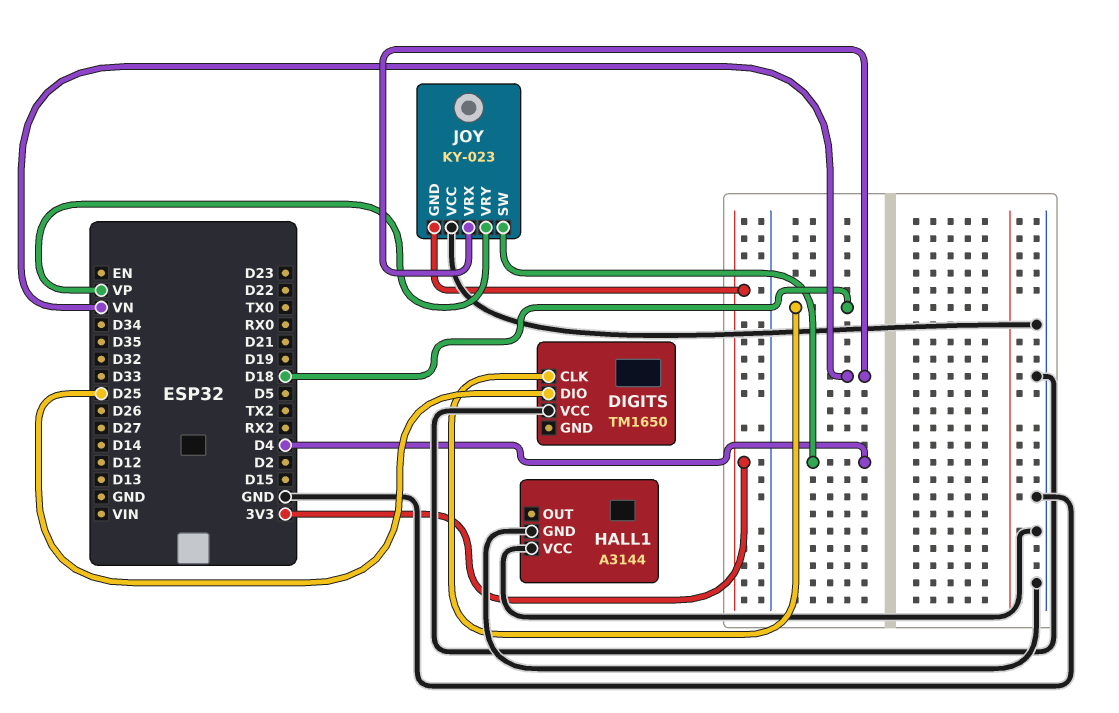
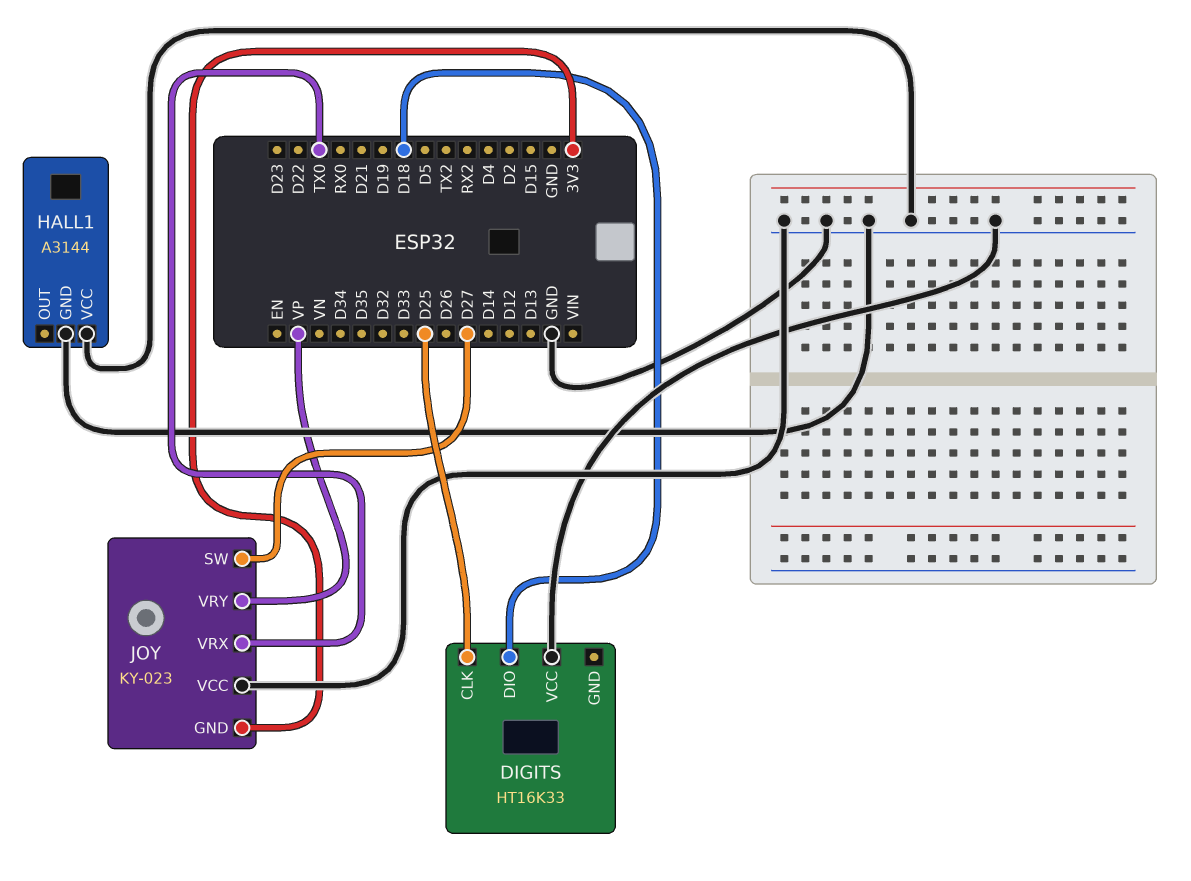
DIGITS: TM1650 -> HT16K33
DIGITS pin CLK: D18 -> D25
DIGITS pin DIO: D25 -> D18
JOY pin SW: D4 -> D27
JOY pin VRX: VN -> TX0

